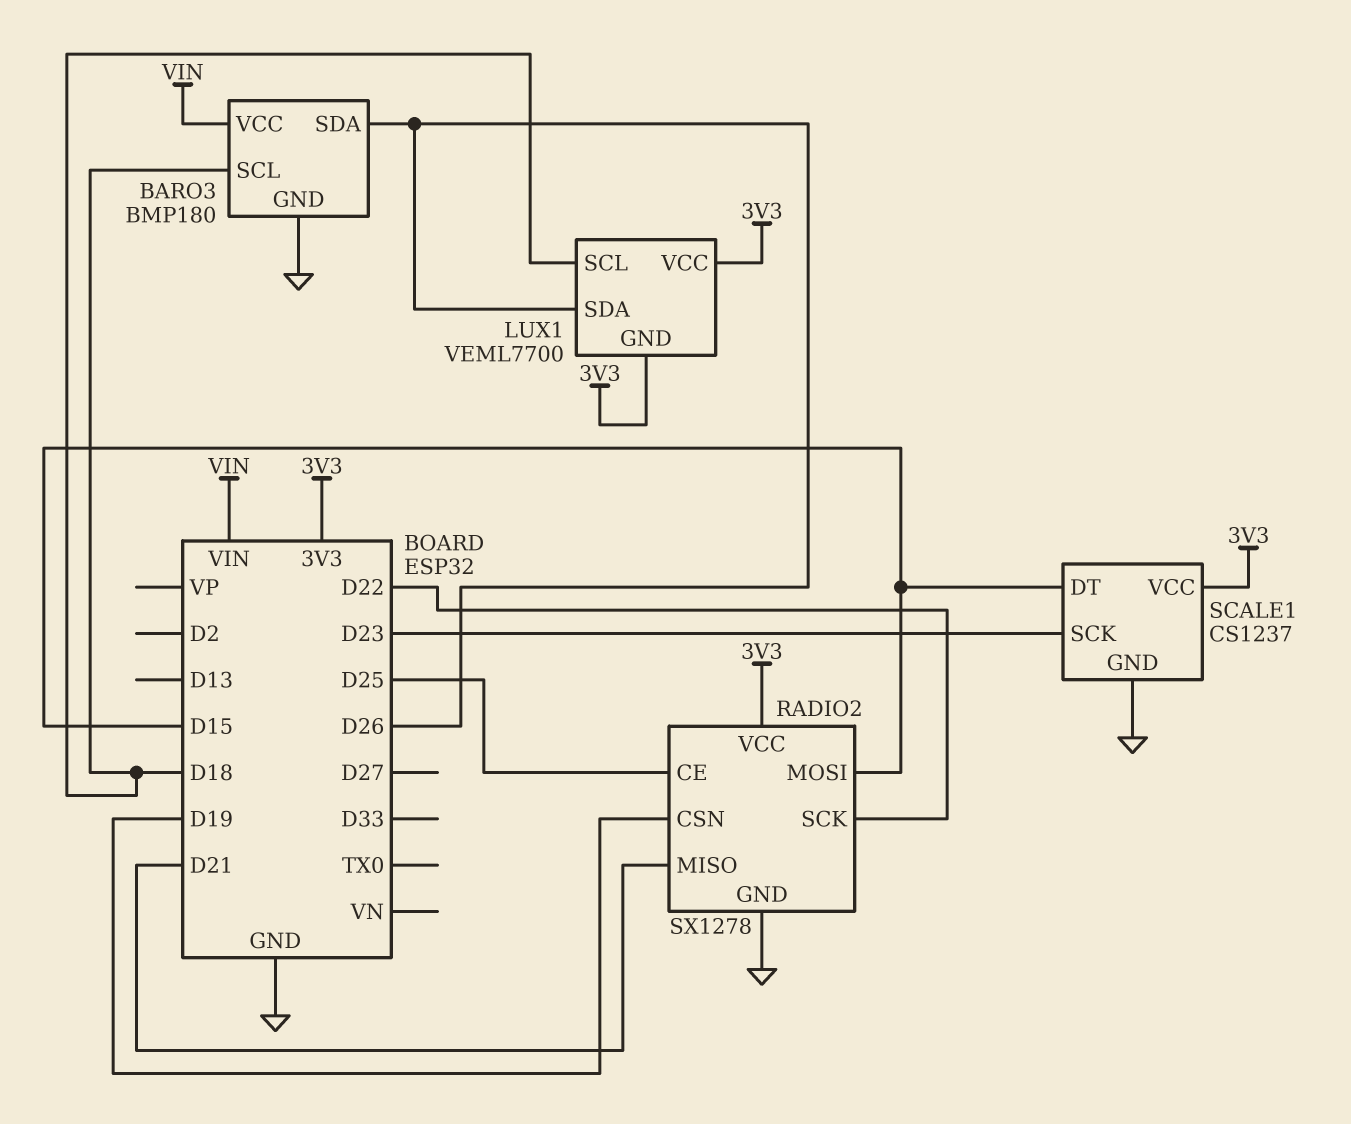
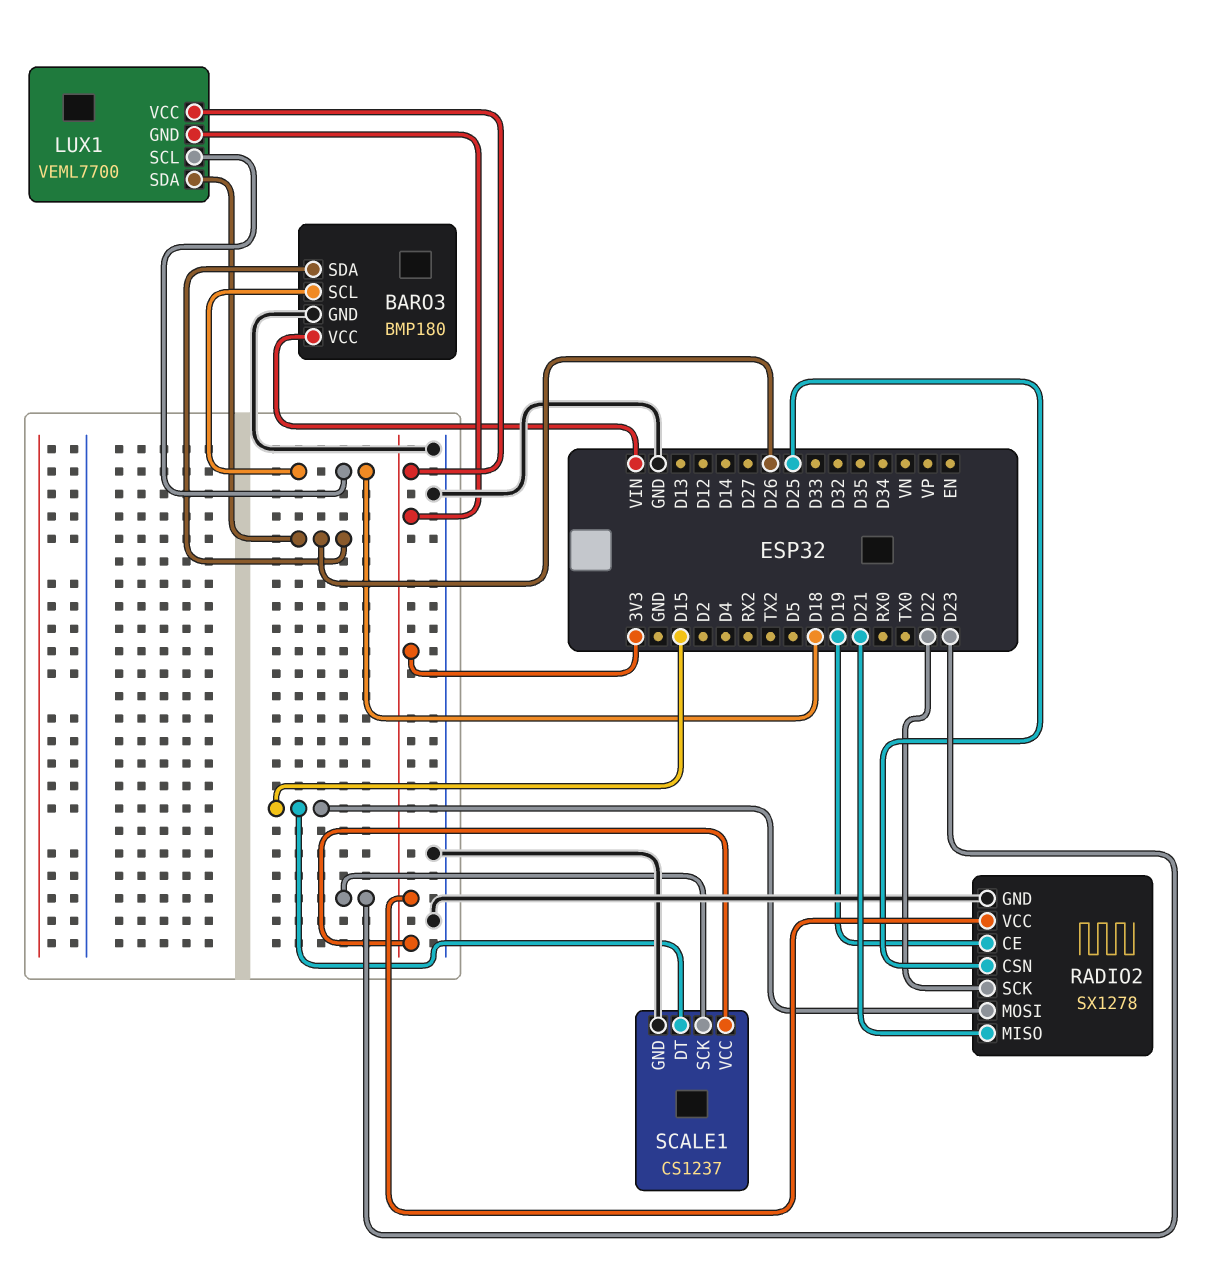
RADIO2 pin CE: D25 -> D19
RADIO2 pin CSN: D19 -> D25

